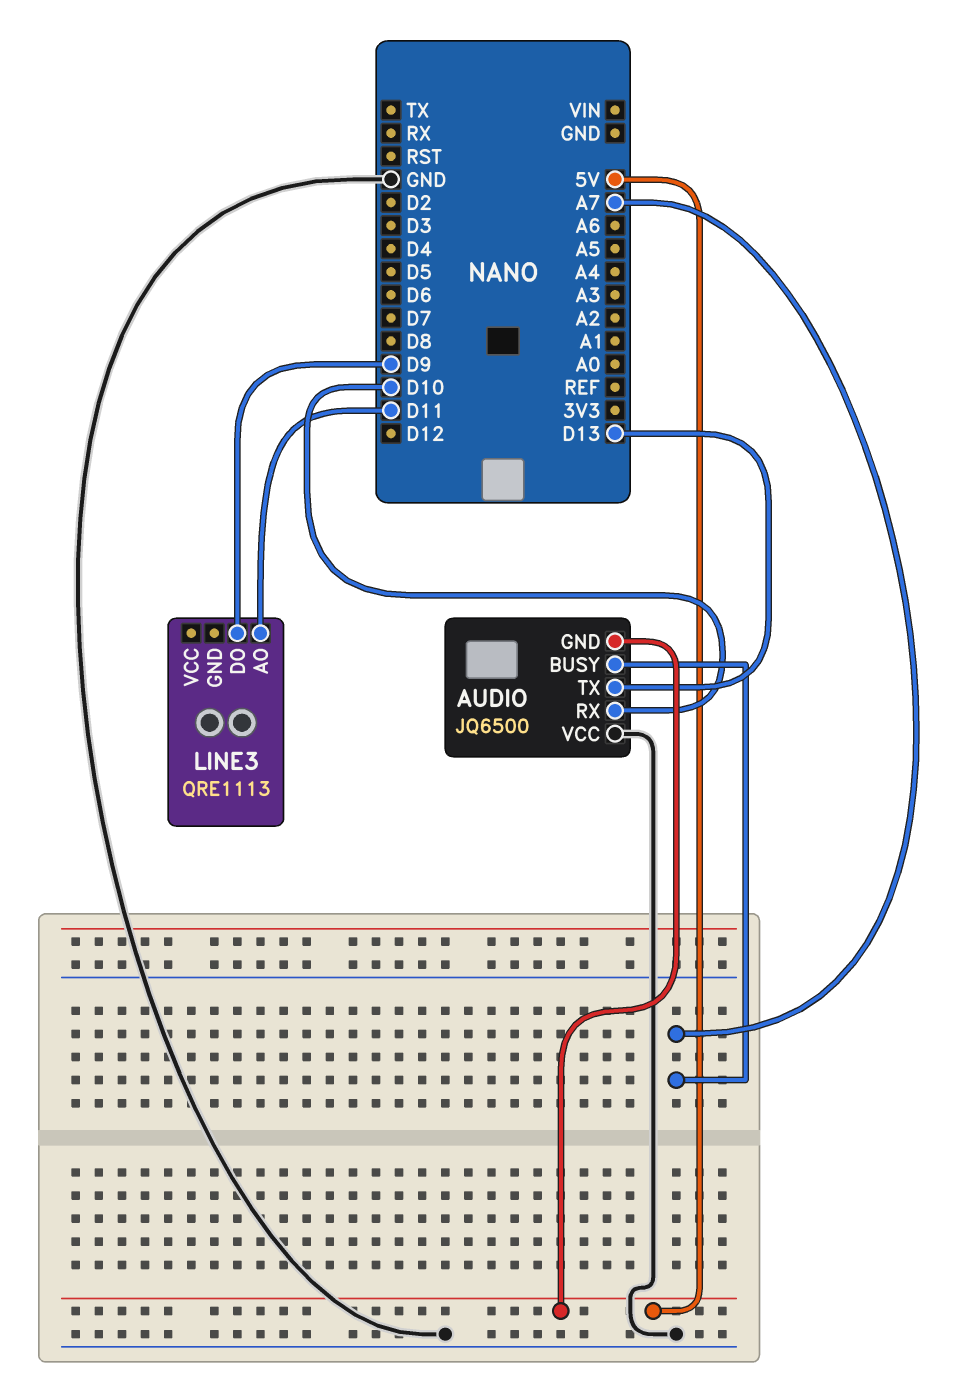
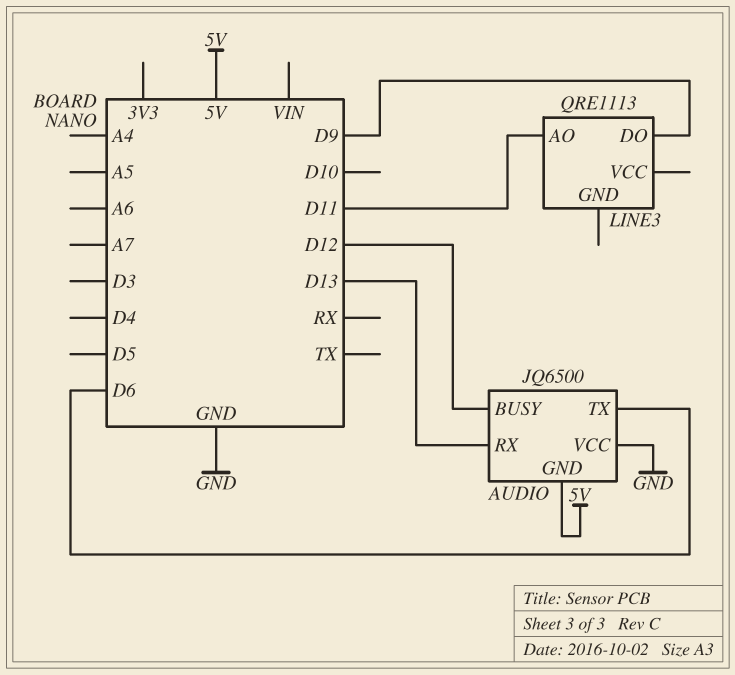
AUDIO pin BUSY: A7 -> D12
AUDIO pin RX: D10 -> D13
AUDIO pin TX: D13 -> D6

